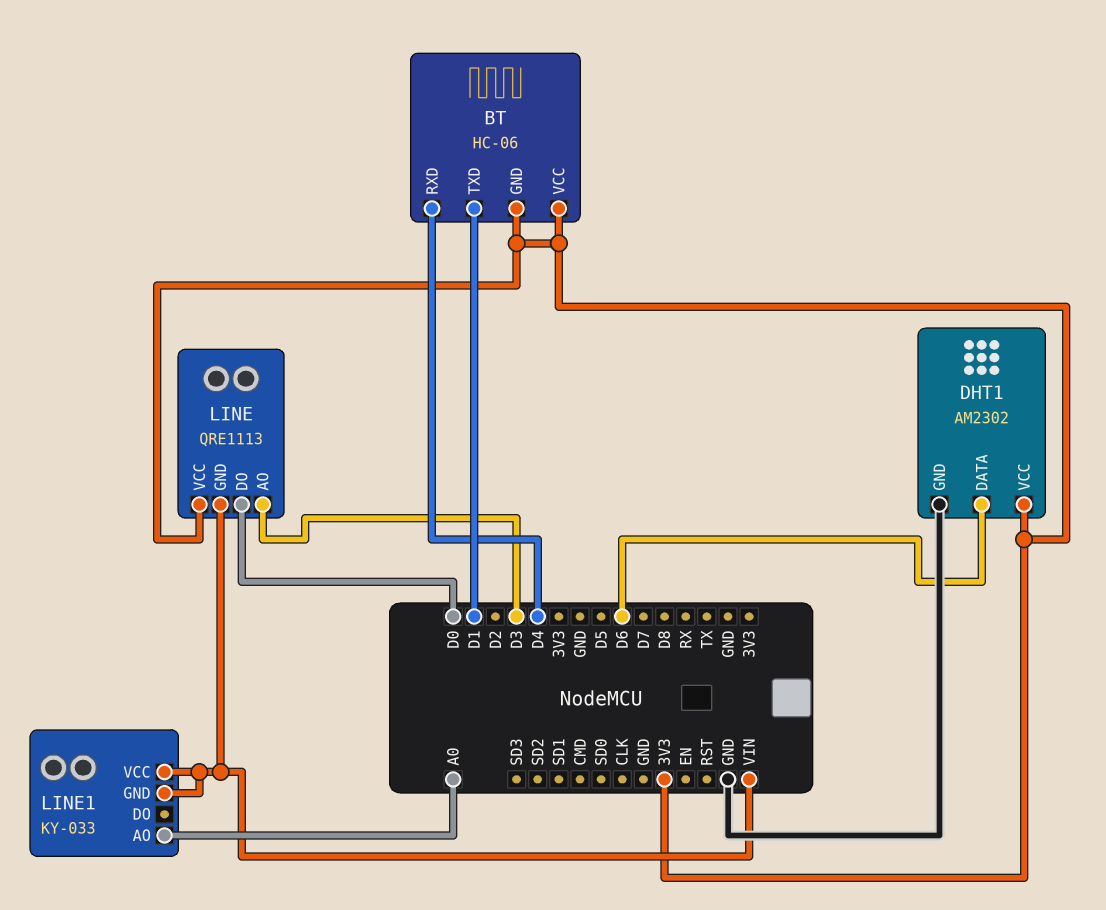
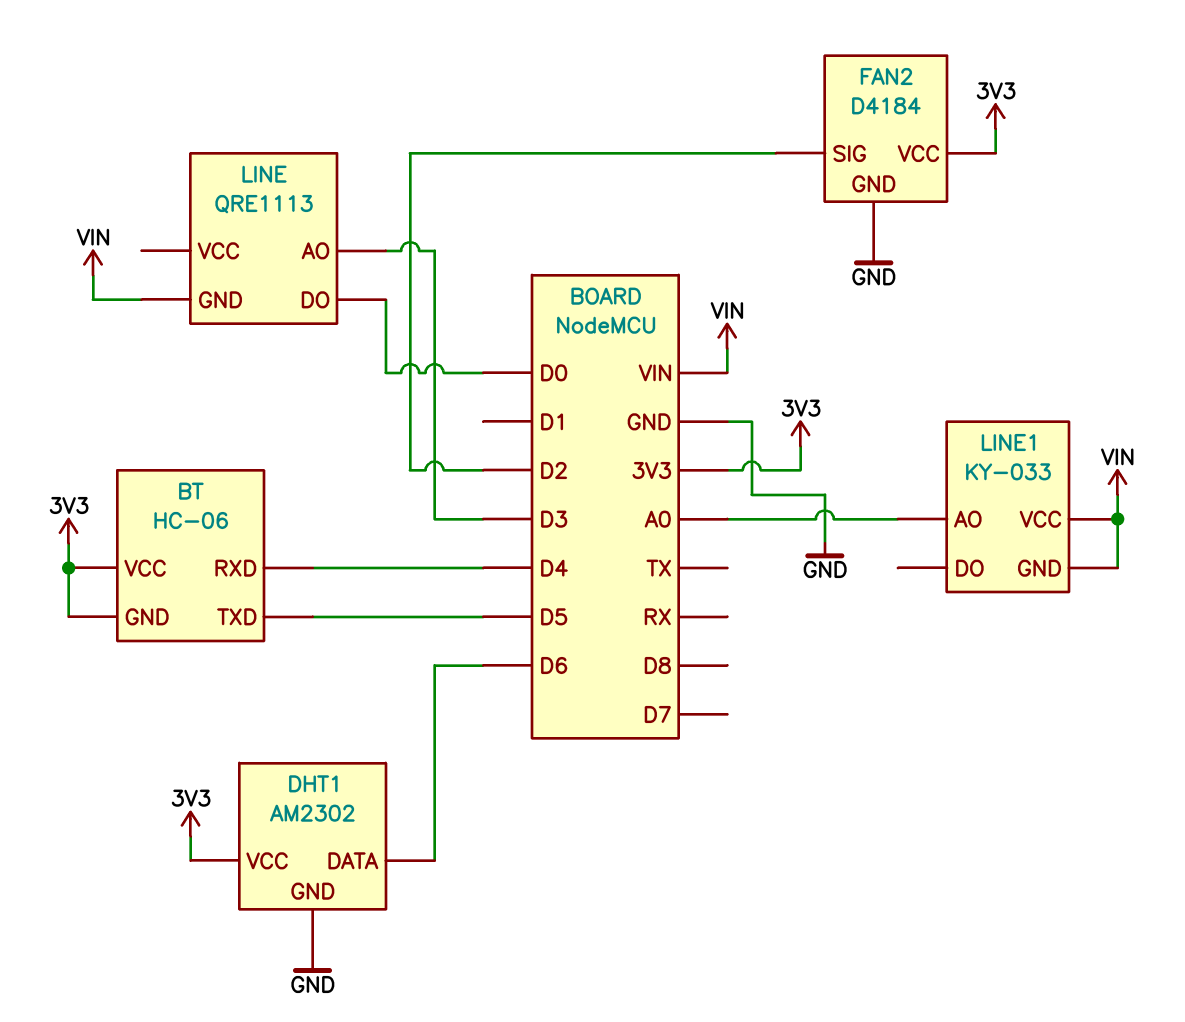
BT pin TXD: D1 -> D5
FAN2: none -> D4184
FAN2 pin GND: none -> GND
FAN2 pin SIG: none -> D2
FAN2 pin VCC: none -> 3V3
LINE pin VCC: 3V3 -> none

